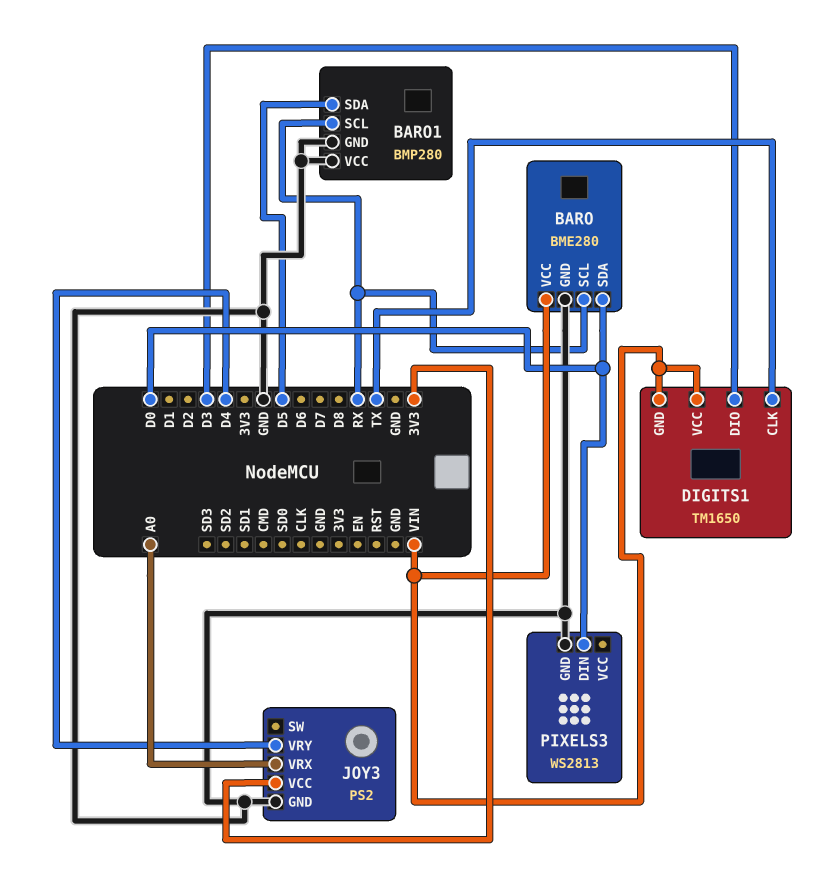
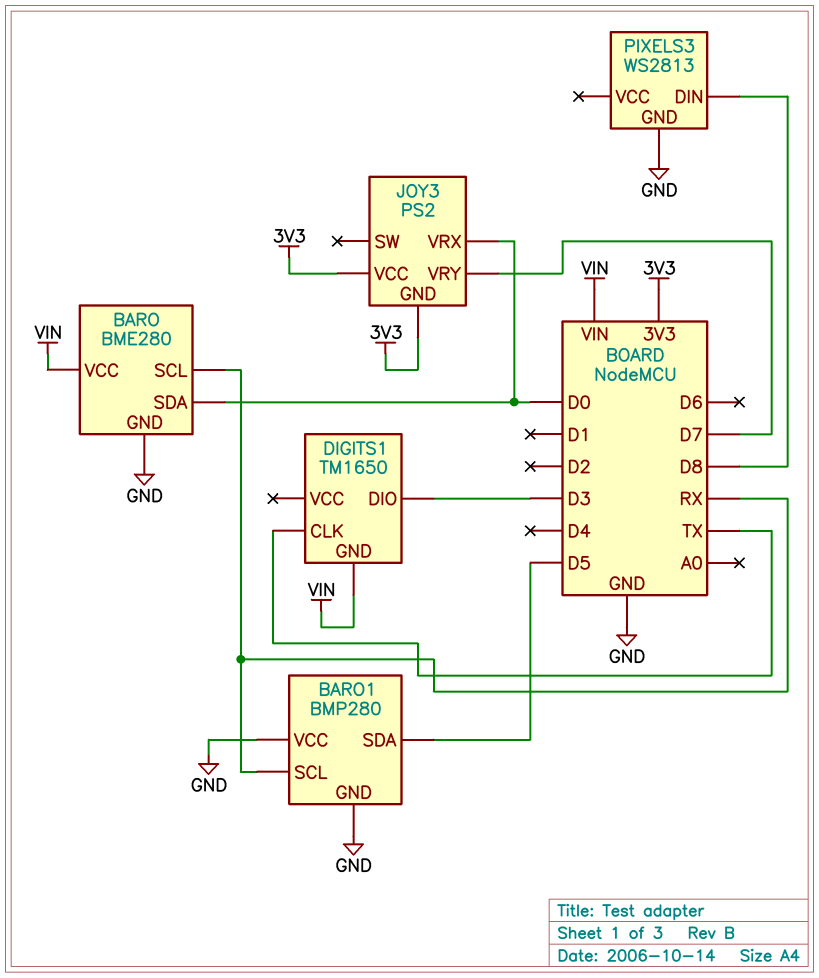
DIGITS1 pin VCC: VIN -> none
JOY3 pin GND: GND -> 3V3
JOY3 pin VRX: A0 -> D0
JOY3 pin VRY: D4 -> D7
PIXELS3 pin DIN: D0 -> D8

